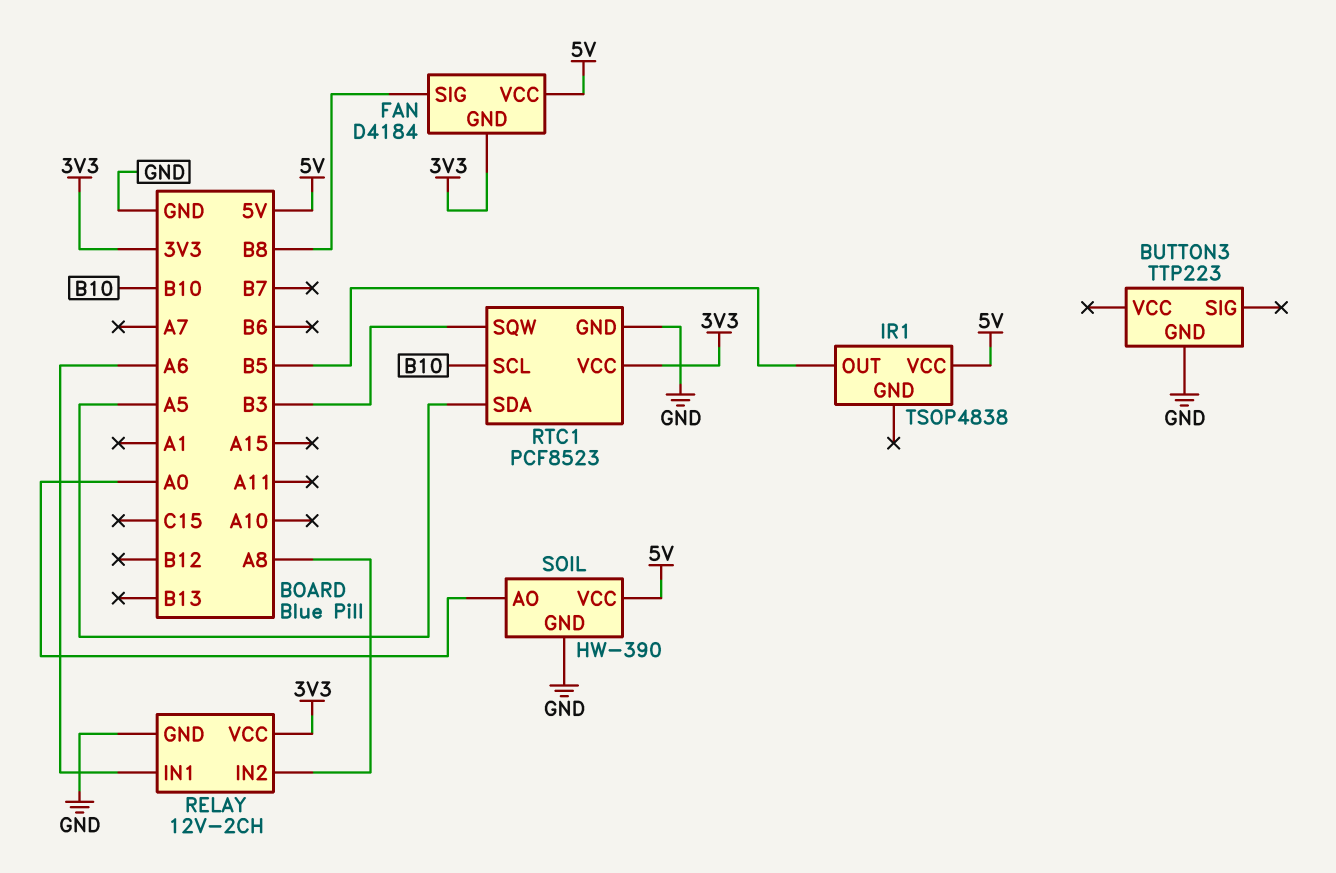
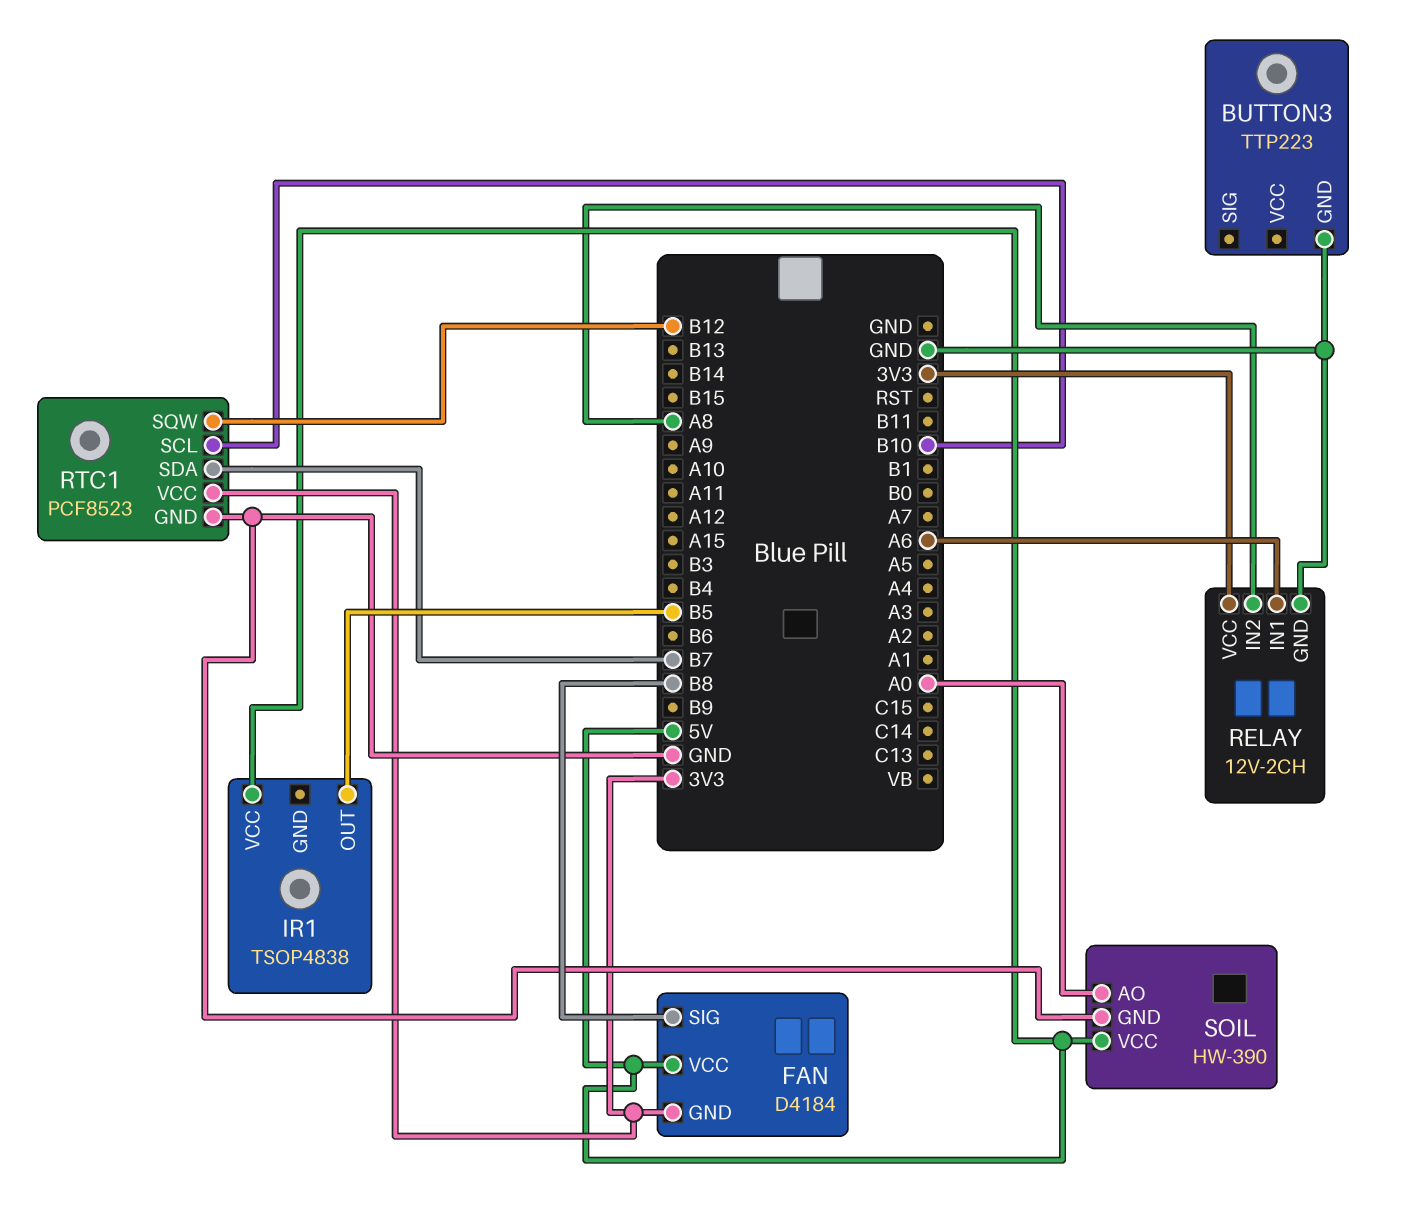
RTC1 pin SDA: A5 -> B7
RTC1 pin SQW: B3 -> B12

